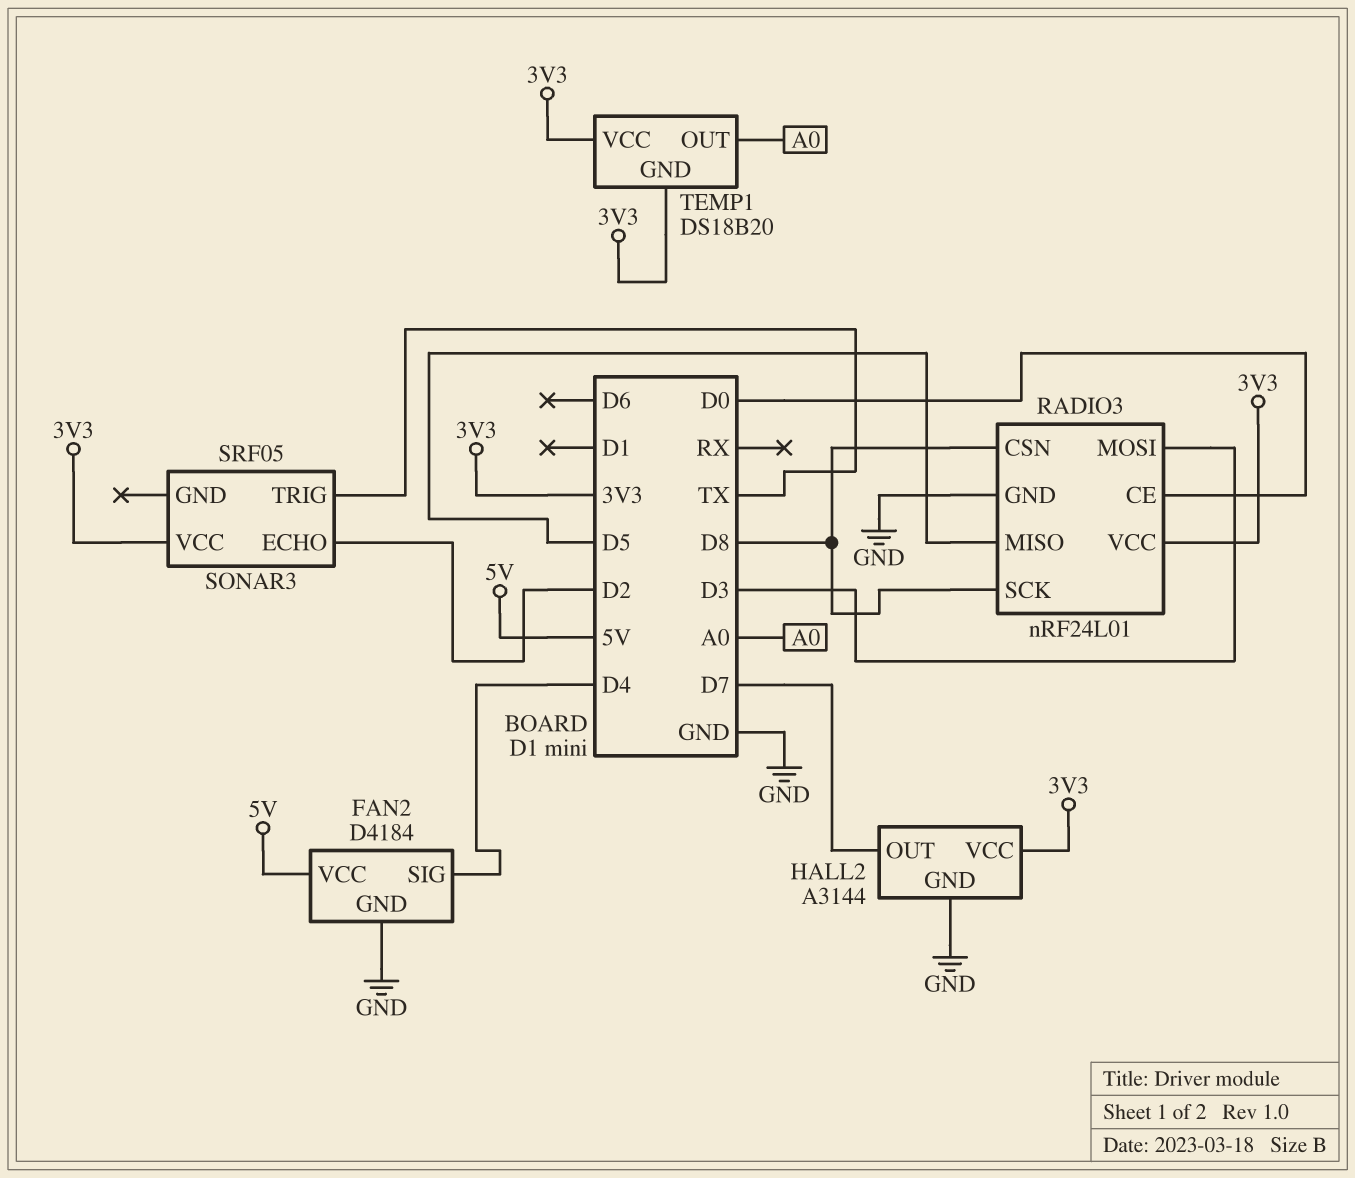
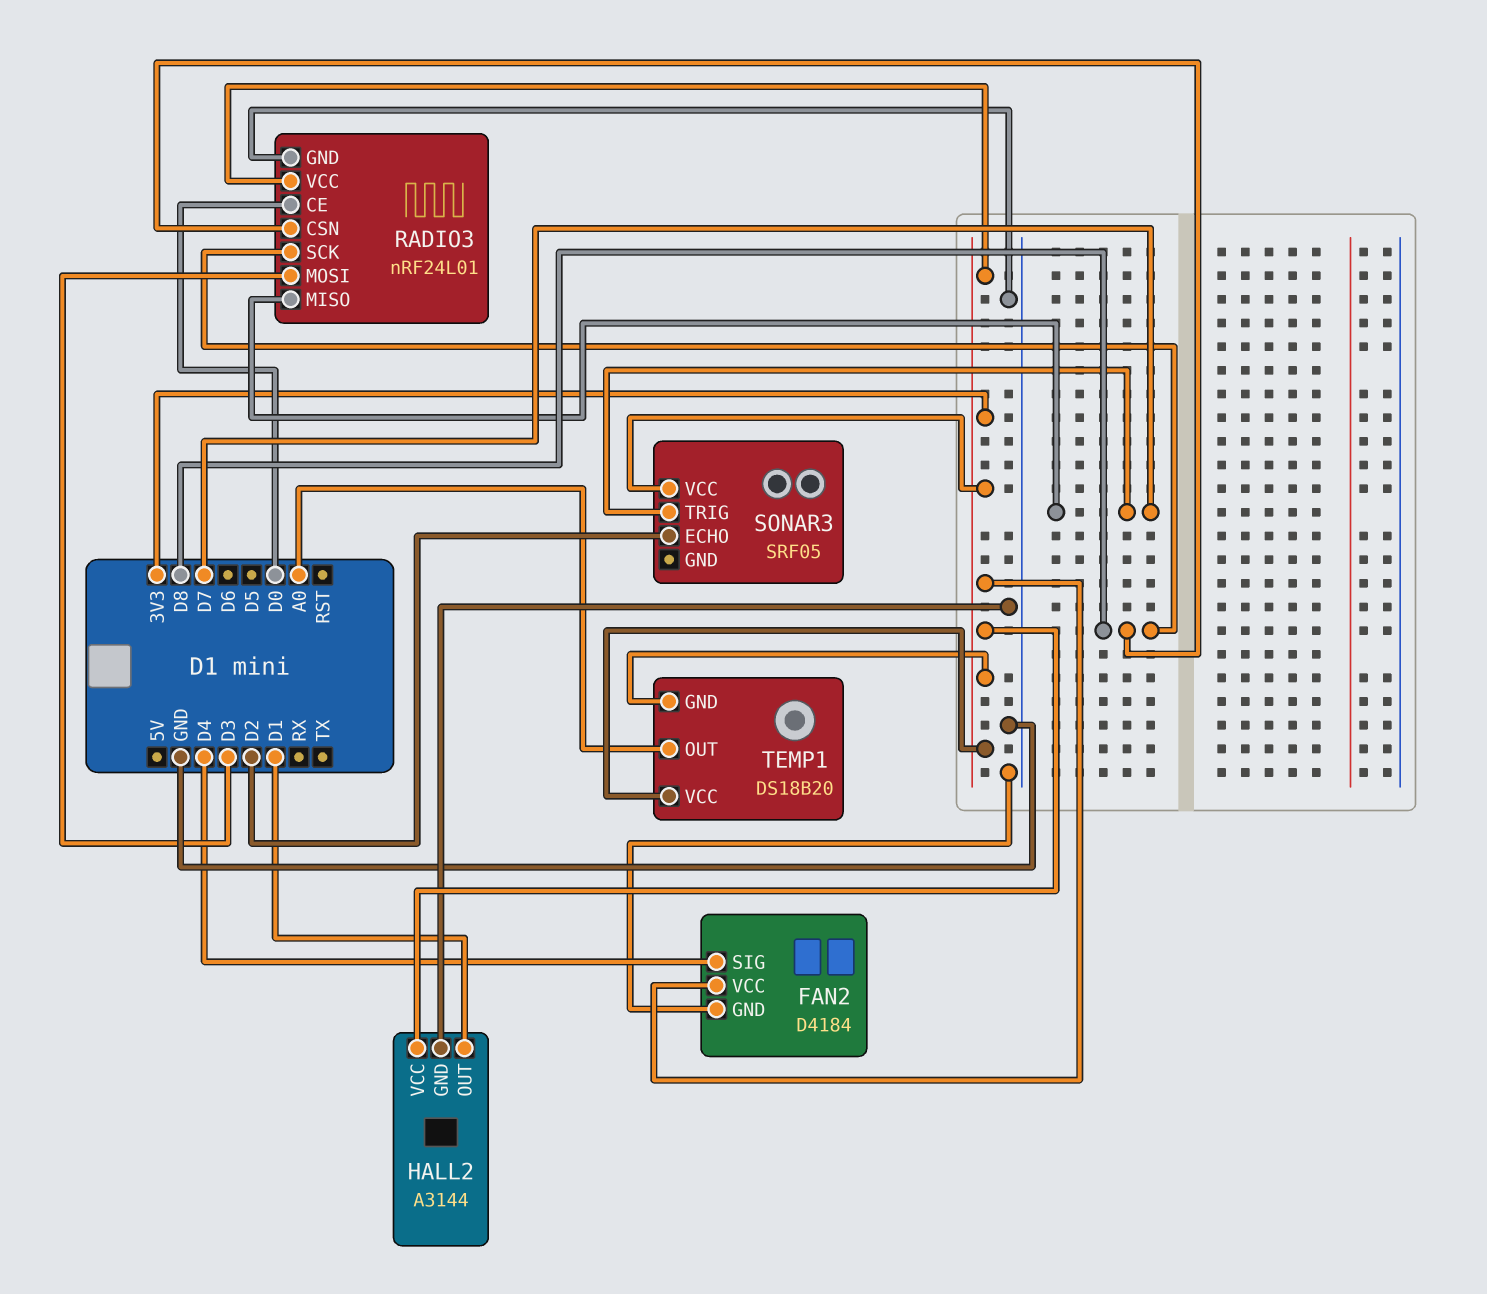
FAN2 pin VCC: 5V -> 3V3
HALL2 pin OUT: D7 -> D1
RADIO3 pin MISO: D5 -> D7
SONAR3 pin TRIG: TX -> D7

